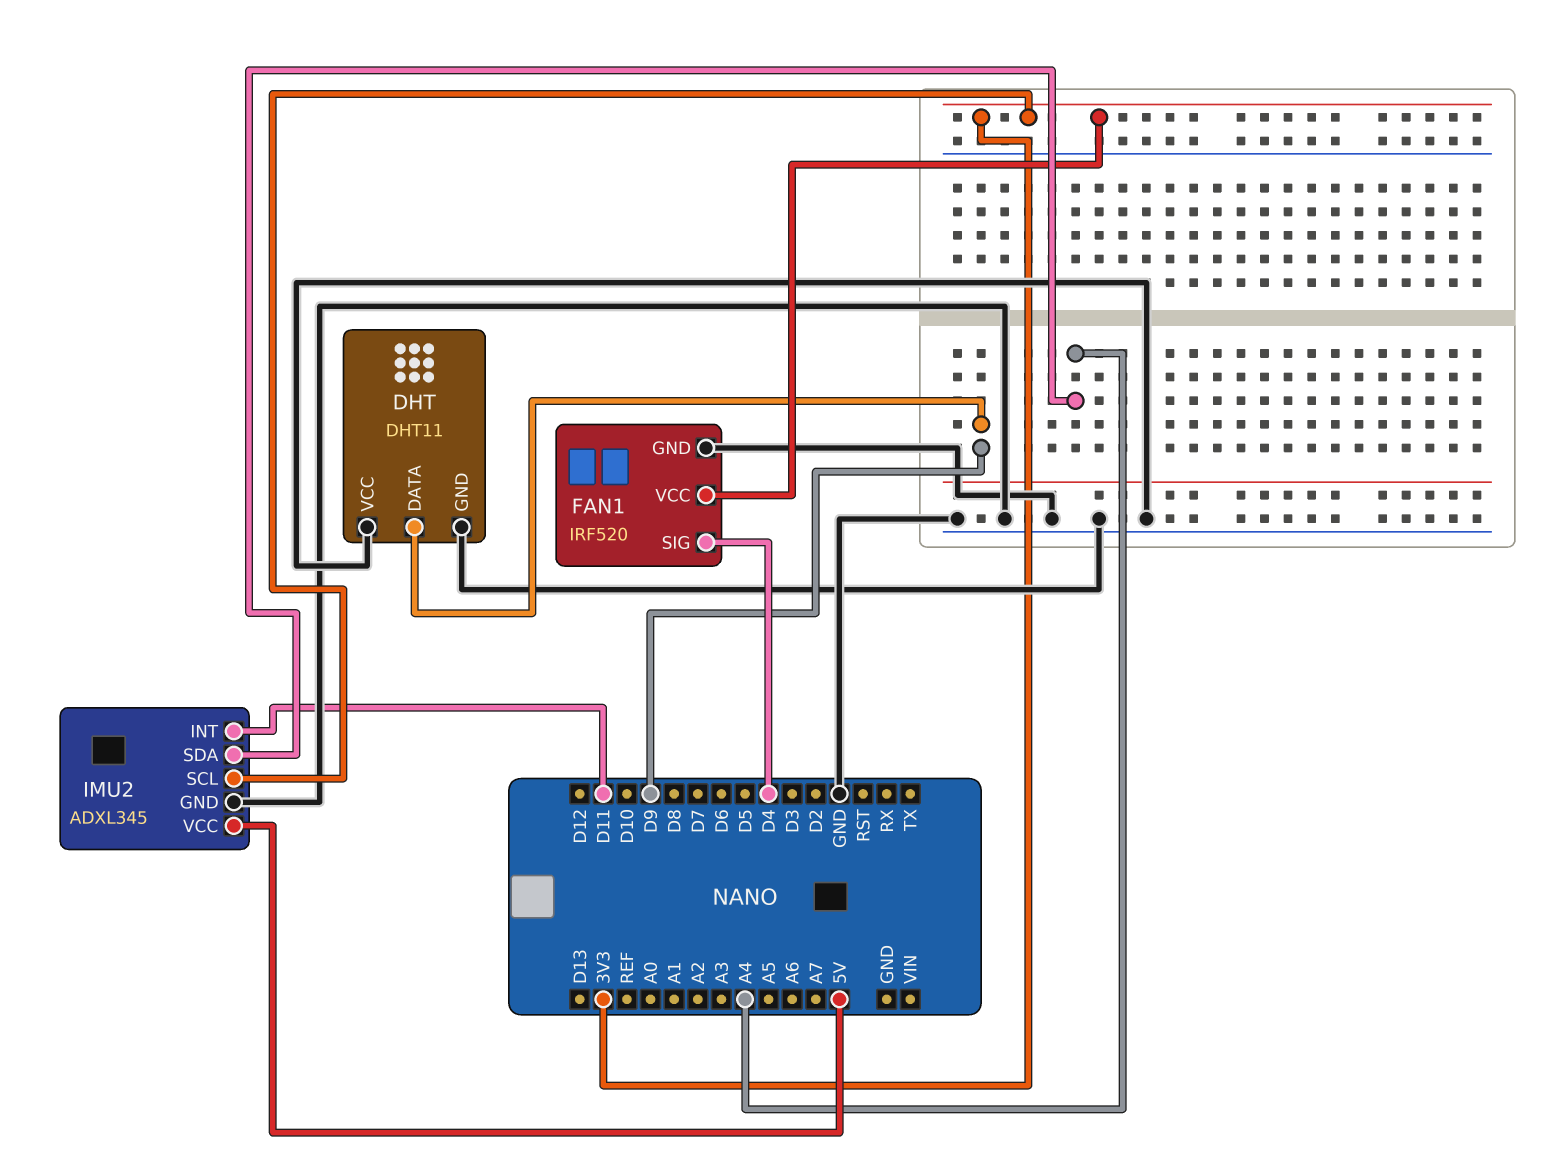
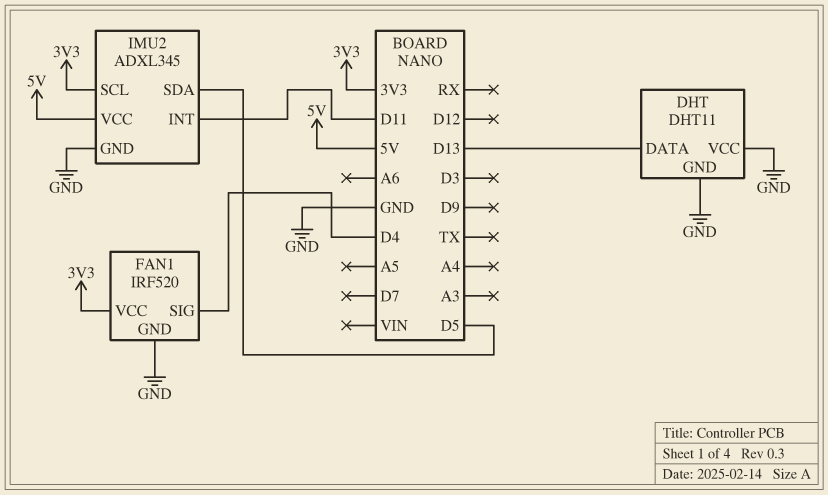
DHT pin DATA: D9 -> D13
IMU2 pin SDA: A4 -> D5

